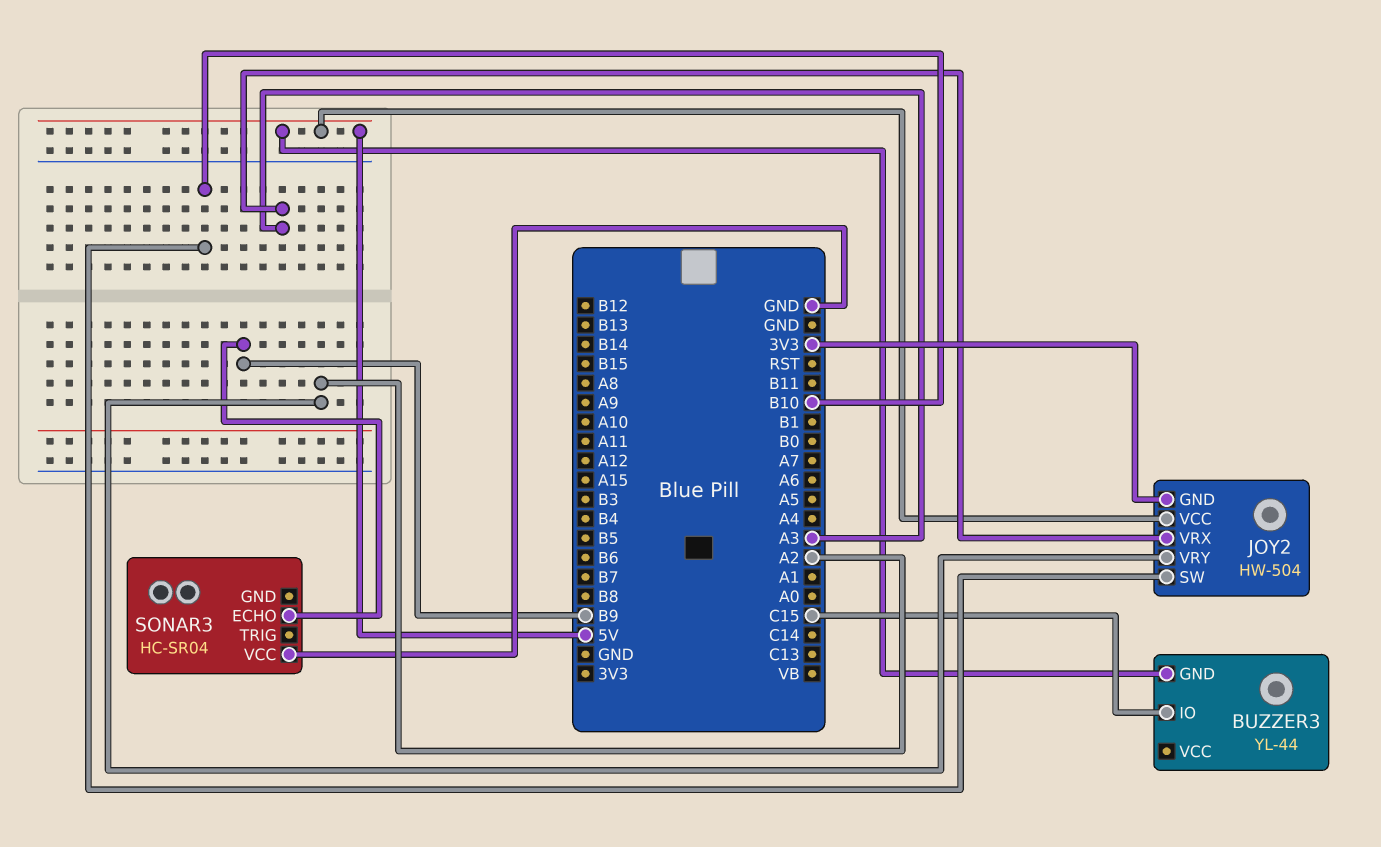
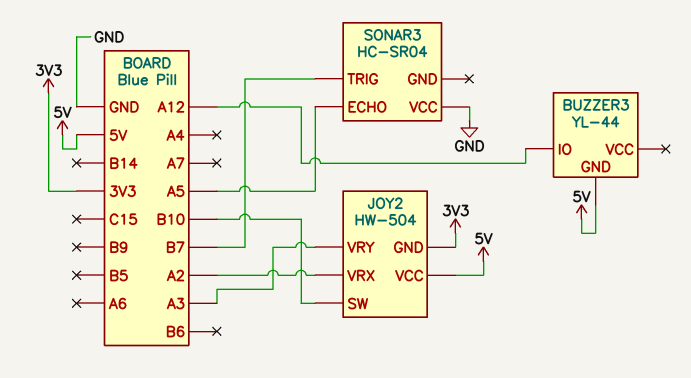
BUZZER3 pin IO: C15 -> A12
JOY2 pin VRX: A3 -> A2
JOY2 pin VRY: A2 -> A3
SONAR3 pin ECHO: B9 -> A5
SONAR3 pin TRIG: none -> B7

